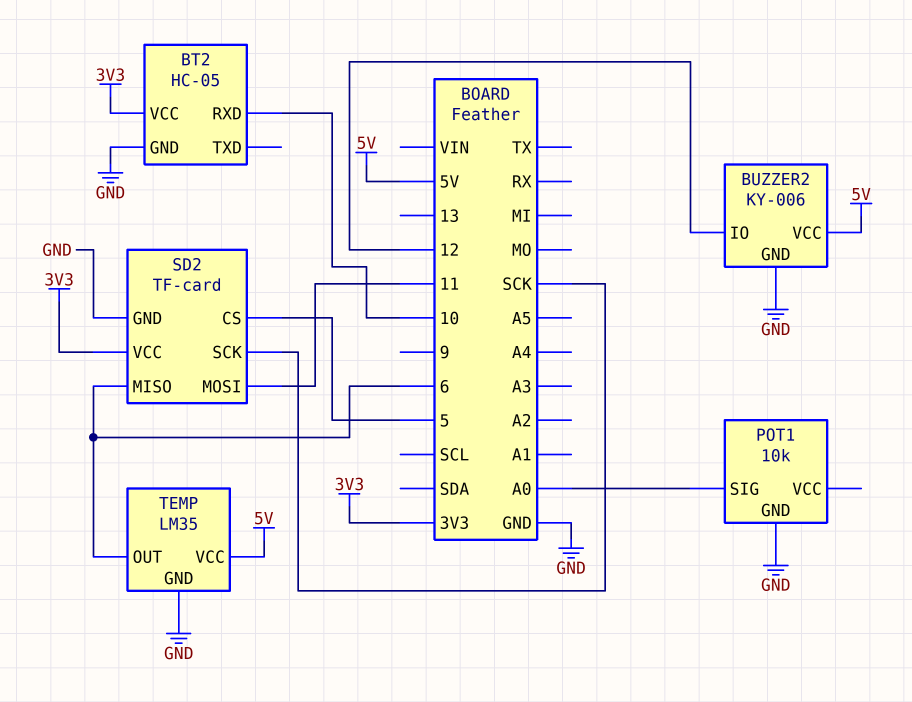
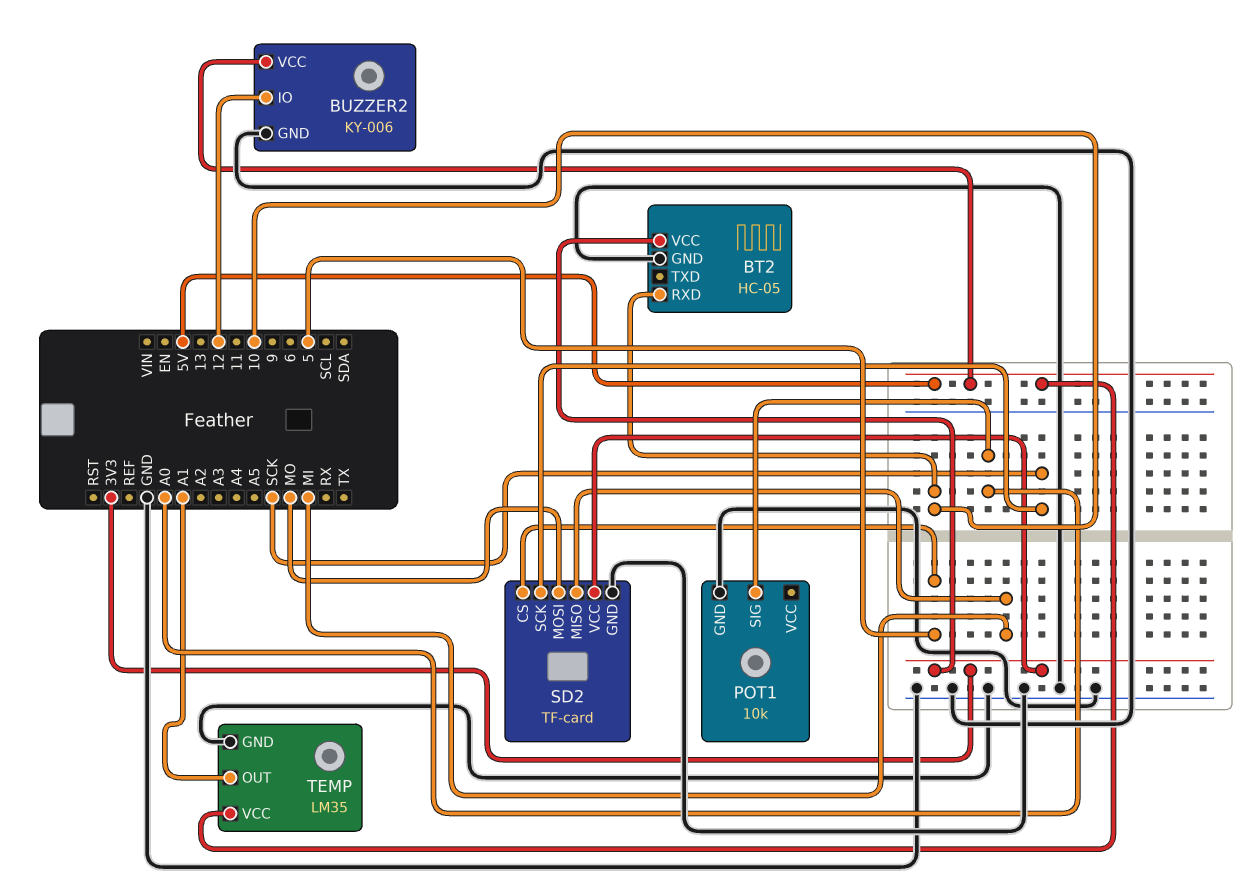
SD2 pin MISO: 6 -> MI
SD2 pin MOSI: 11 -> MO
TEMP pin OUT: 6 -> A1

